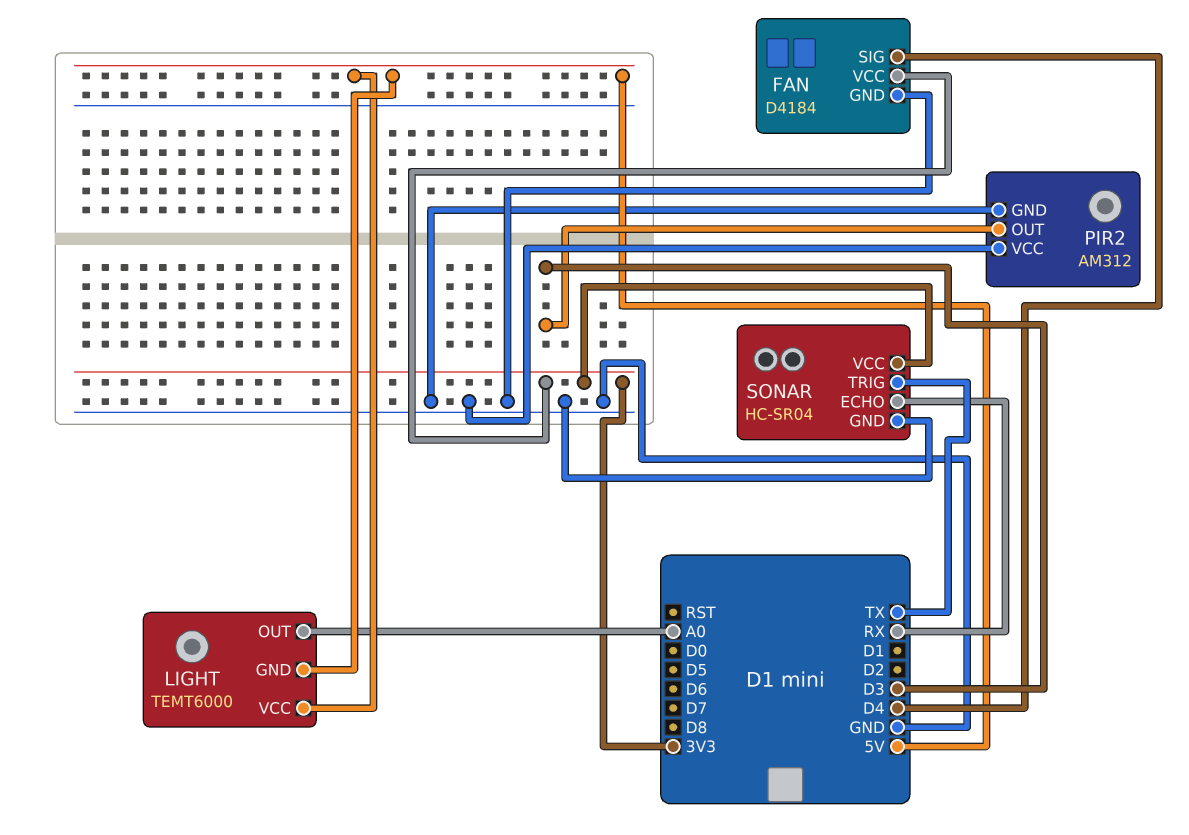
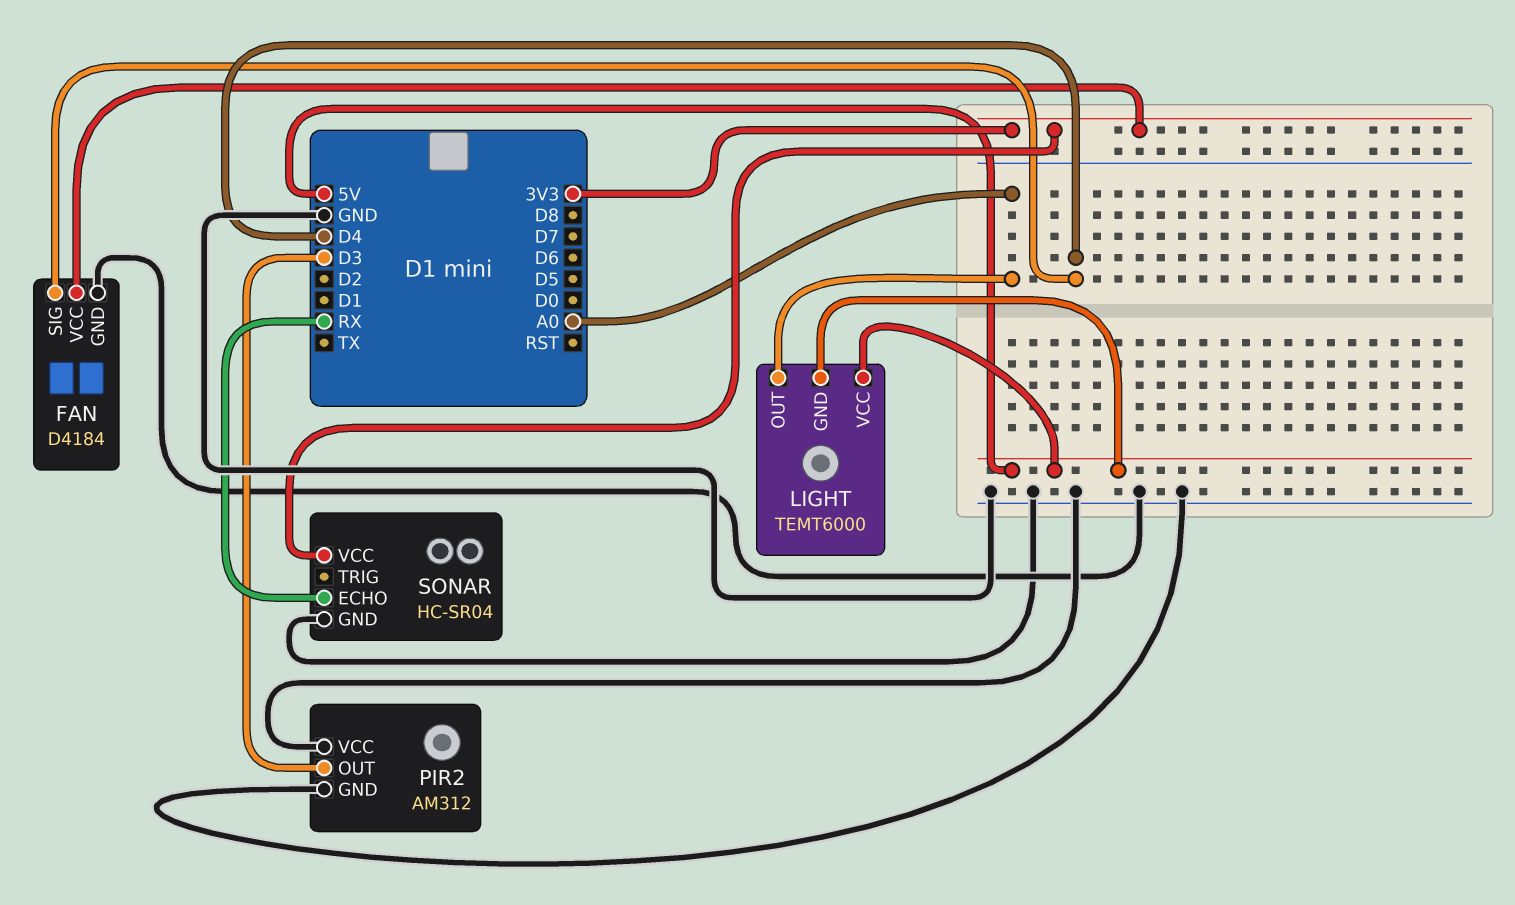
SONAR pin TRIG: TX -> none

